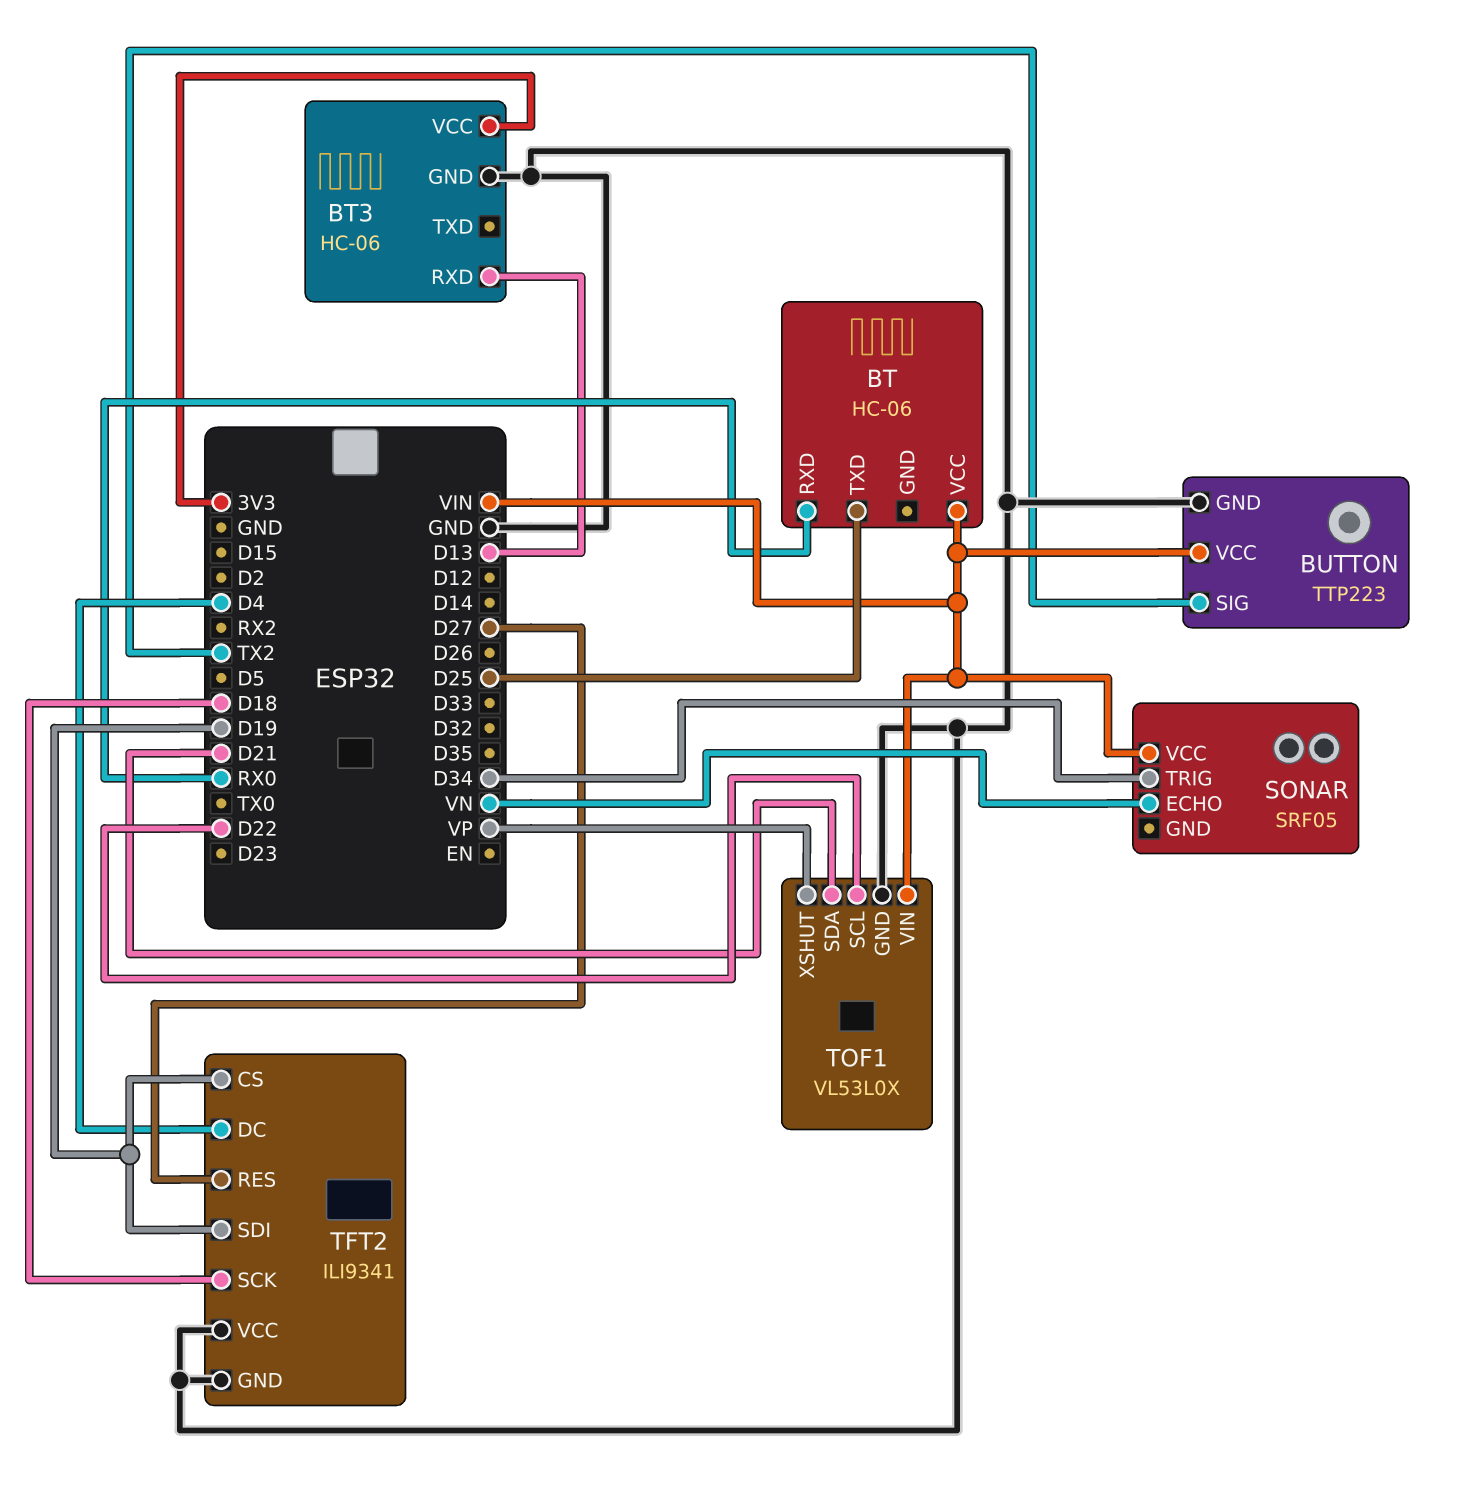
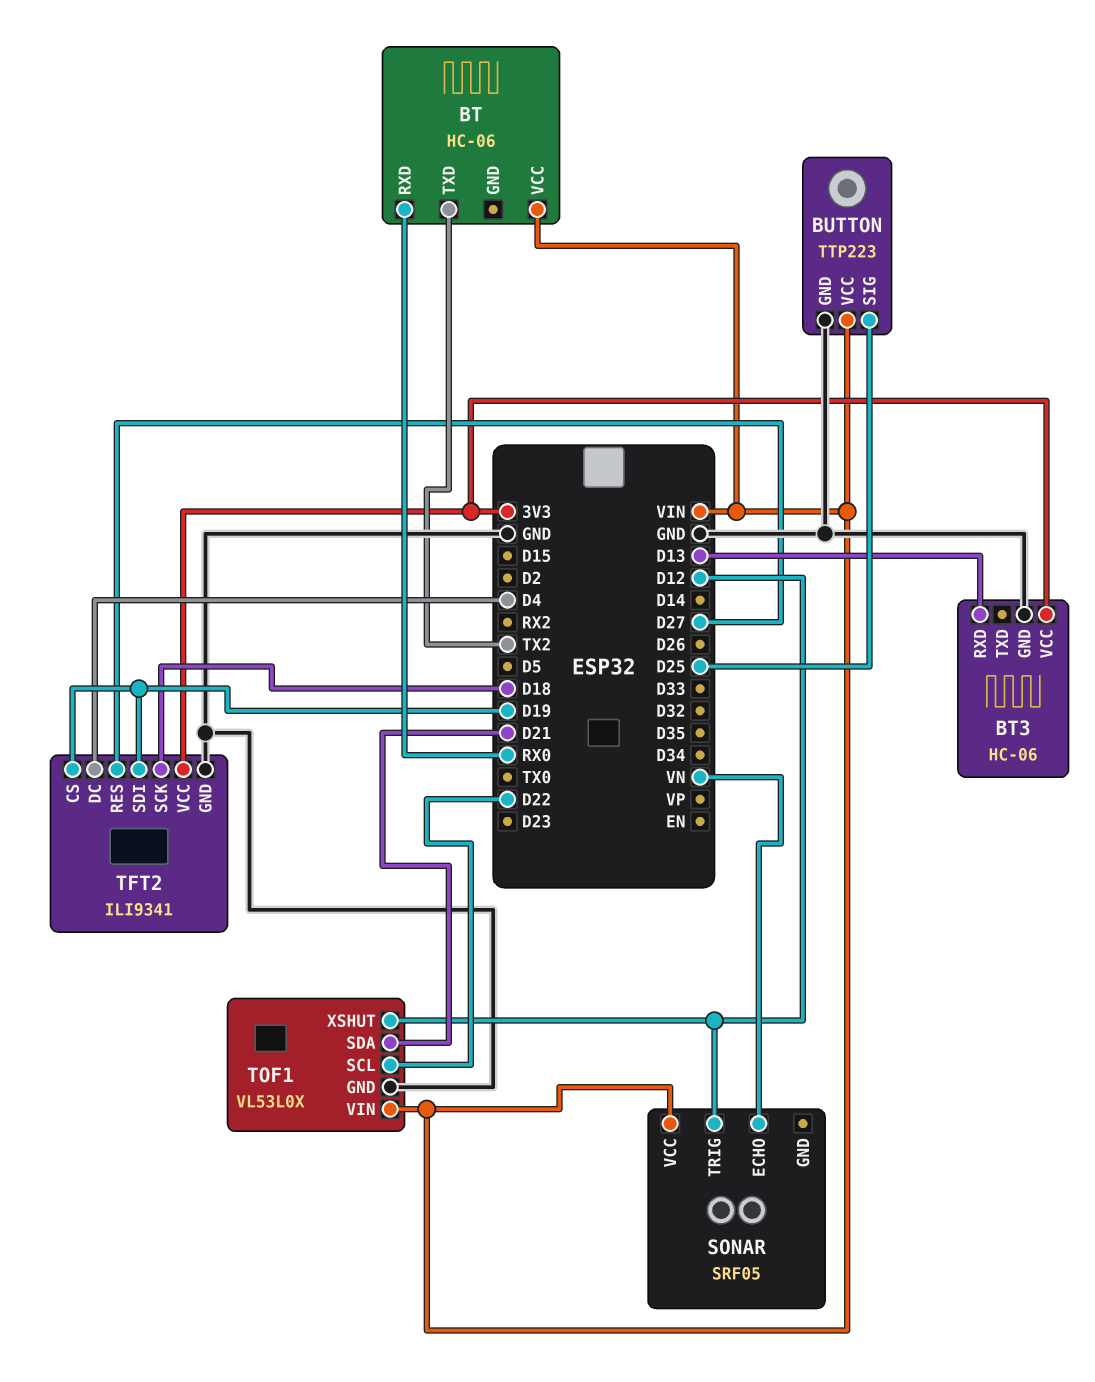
BT pin TXD: D25 -> TX2
BUTTON pin SIG: TX2 -> D25
SONAR pin TRIG: D34 -> D12
TFT2 pin VCC: GND -> 3V3
TOF1 pin XSHUT: VP -> D12

